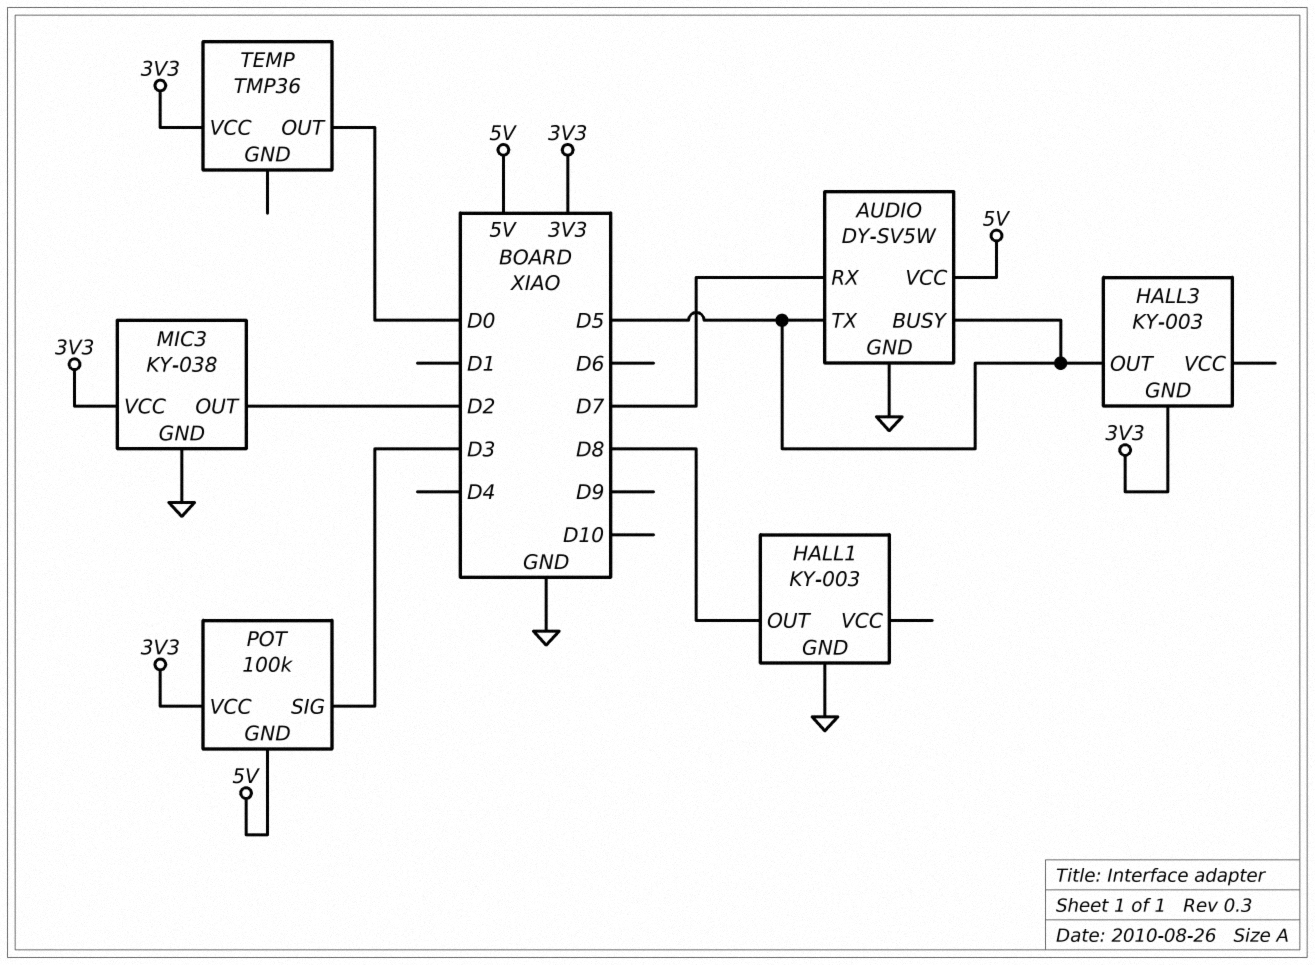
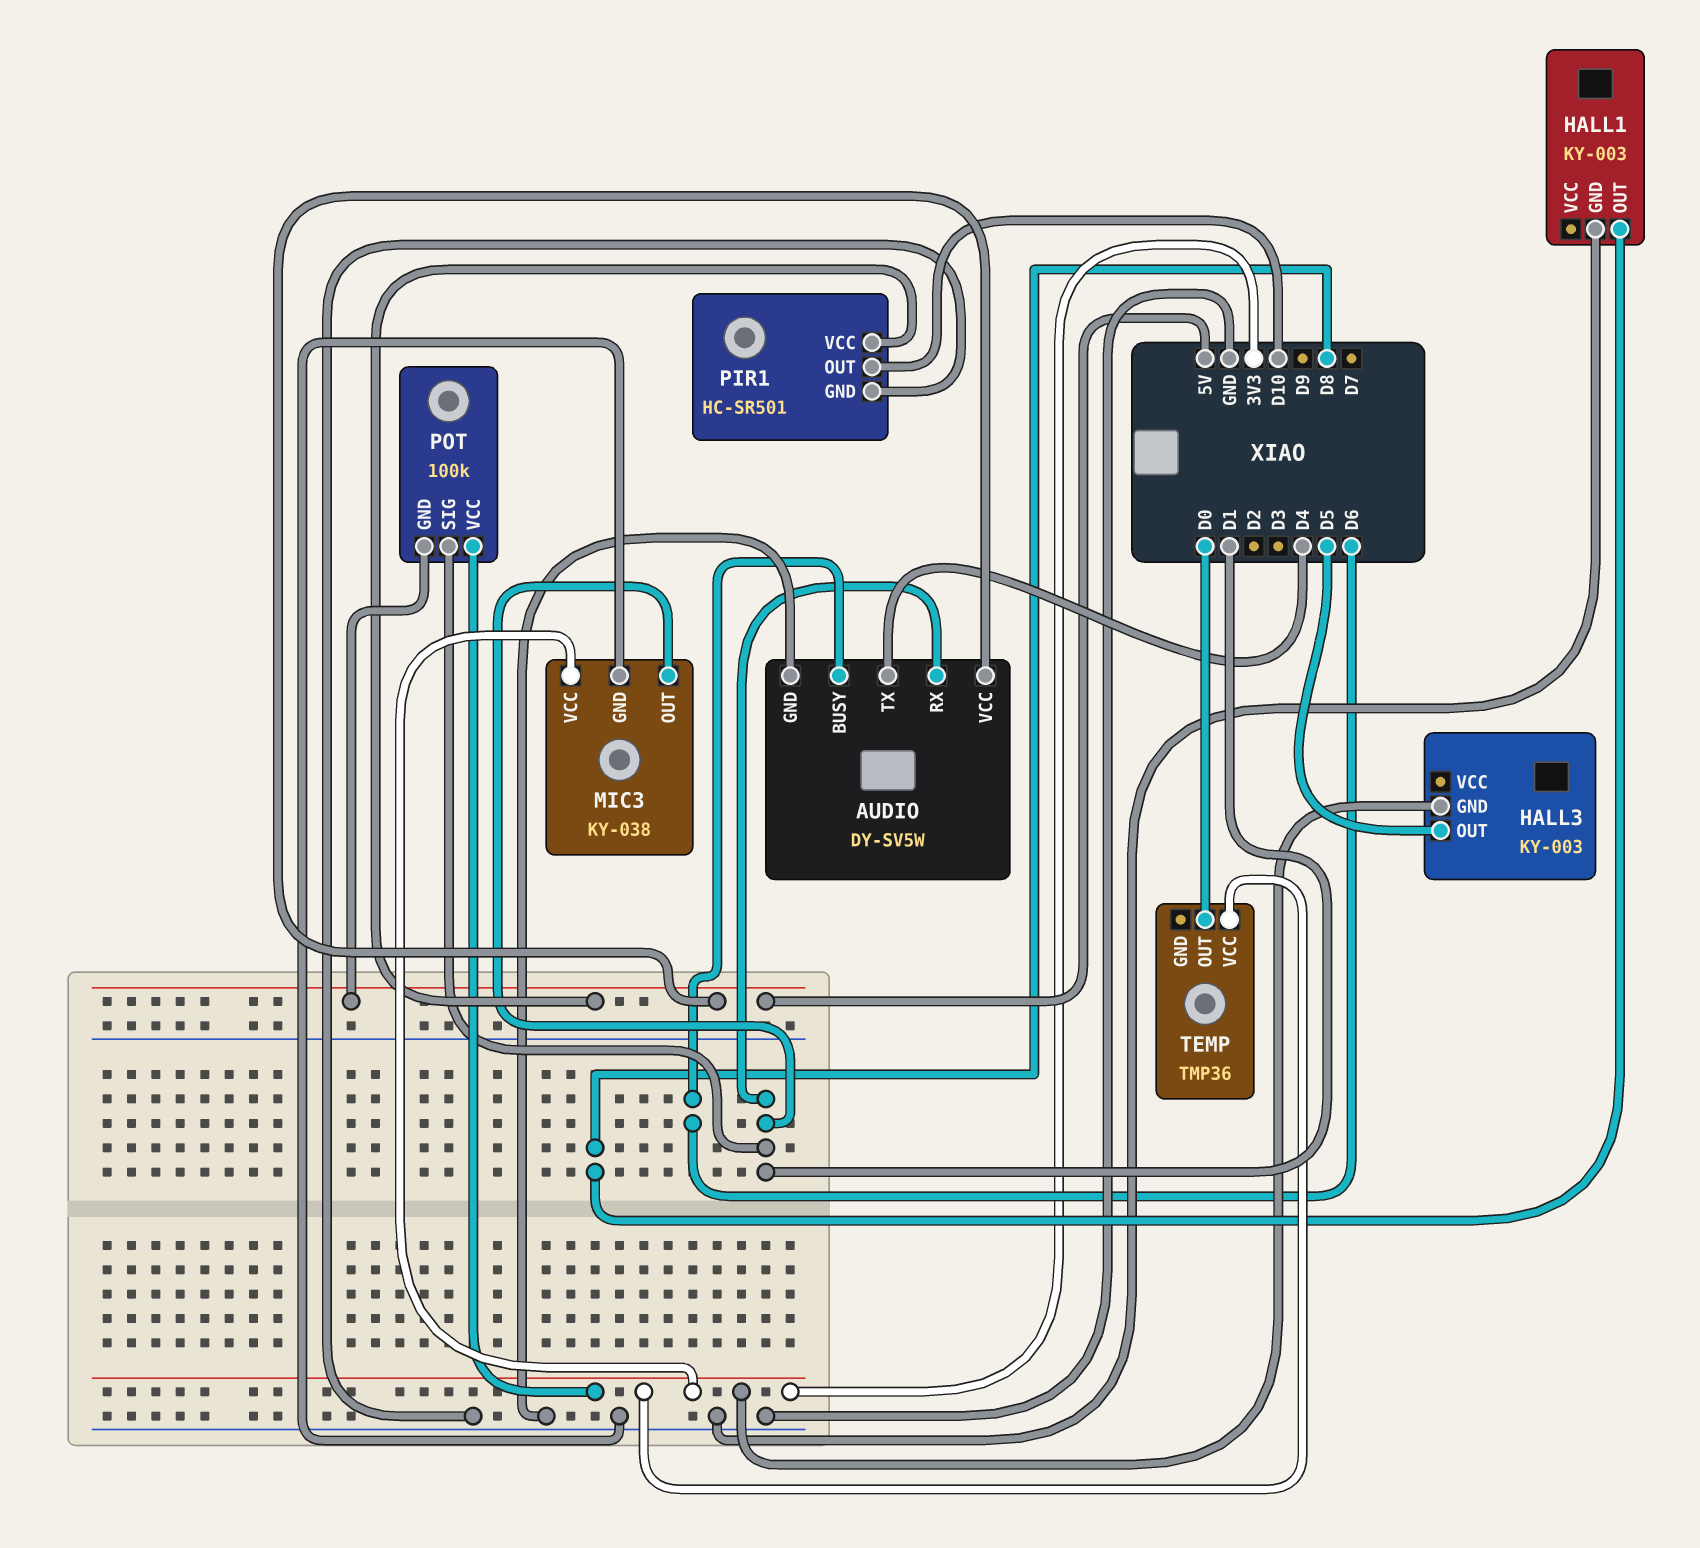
AUDIO pin BUSY: D5 -> D6
AUDIO pin RX: D7 -> D1
AUDIO pin TX: D5 -> D4
MIC3 pin OUT: D2 -> D1
PIR1: none -> HC-SR501
PIR1 pin GND: none -> GND
PIR1 pin OUT: none -> D10
PIR1 pin VCC: none -> 5V
POT pin SIG: D3 -> D1

